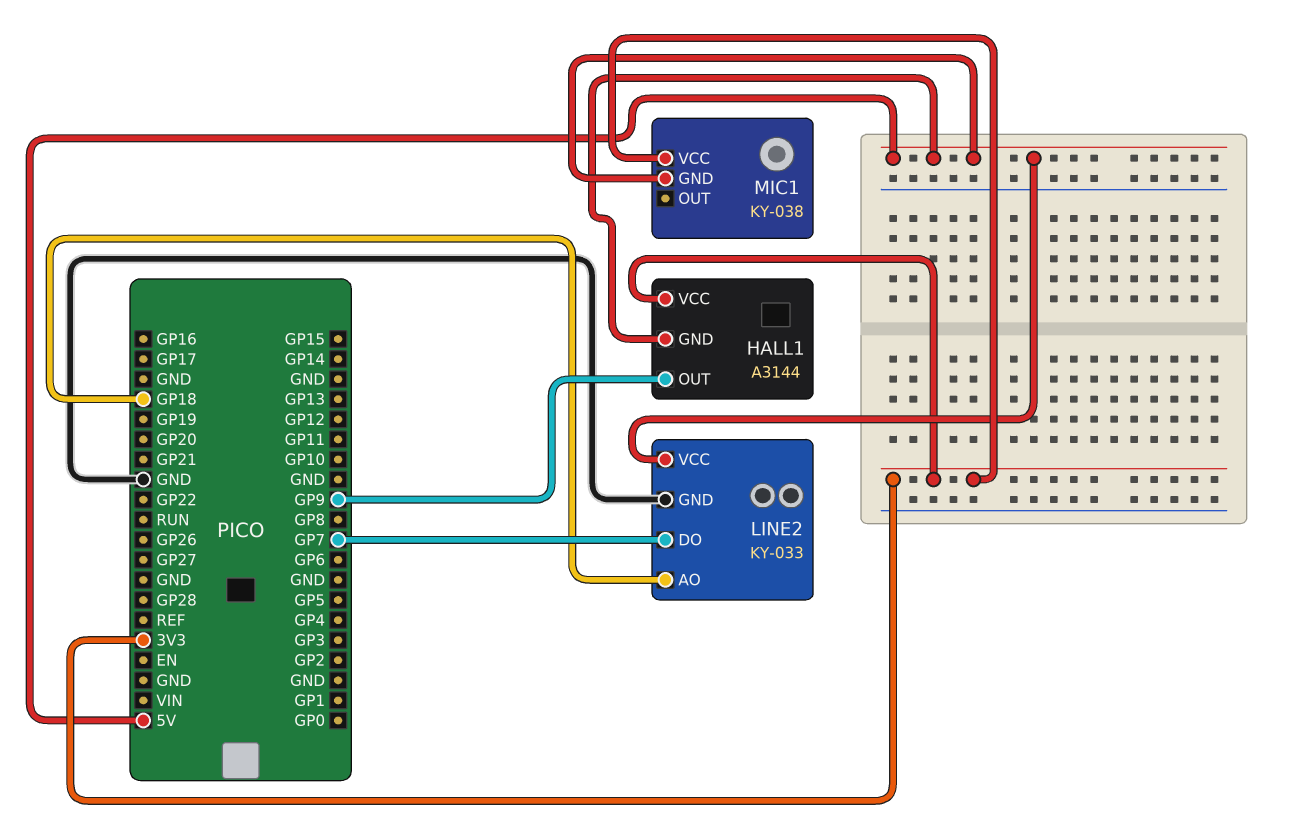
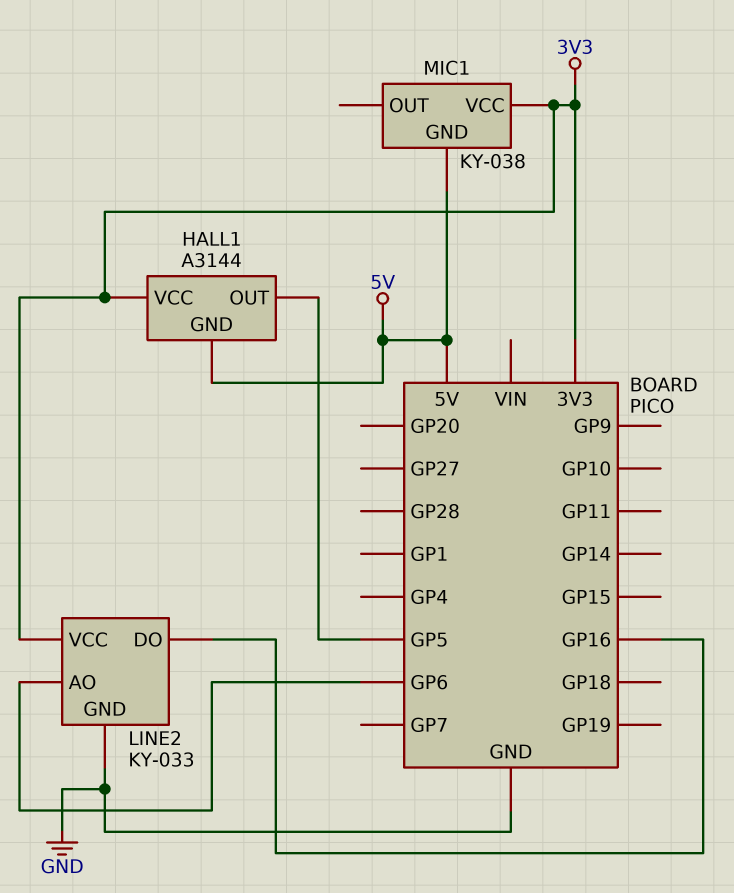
HALL1 pin OUT: GP9 -> GP5
LINE2 pin AO: GP18 -> GP6
LINE2 pin DO: GP7 -> GP16
LINE2 pin VCC: 5V -> 3V3

